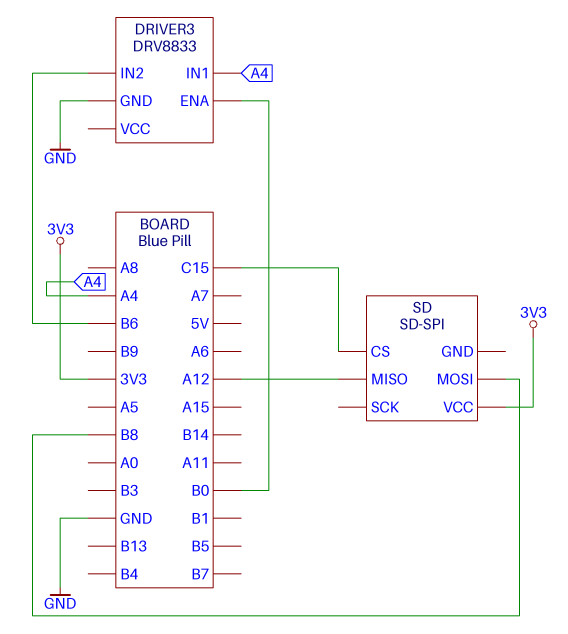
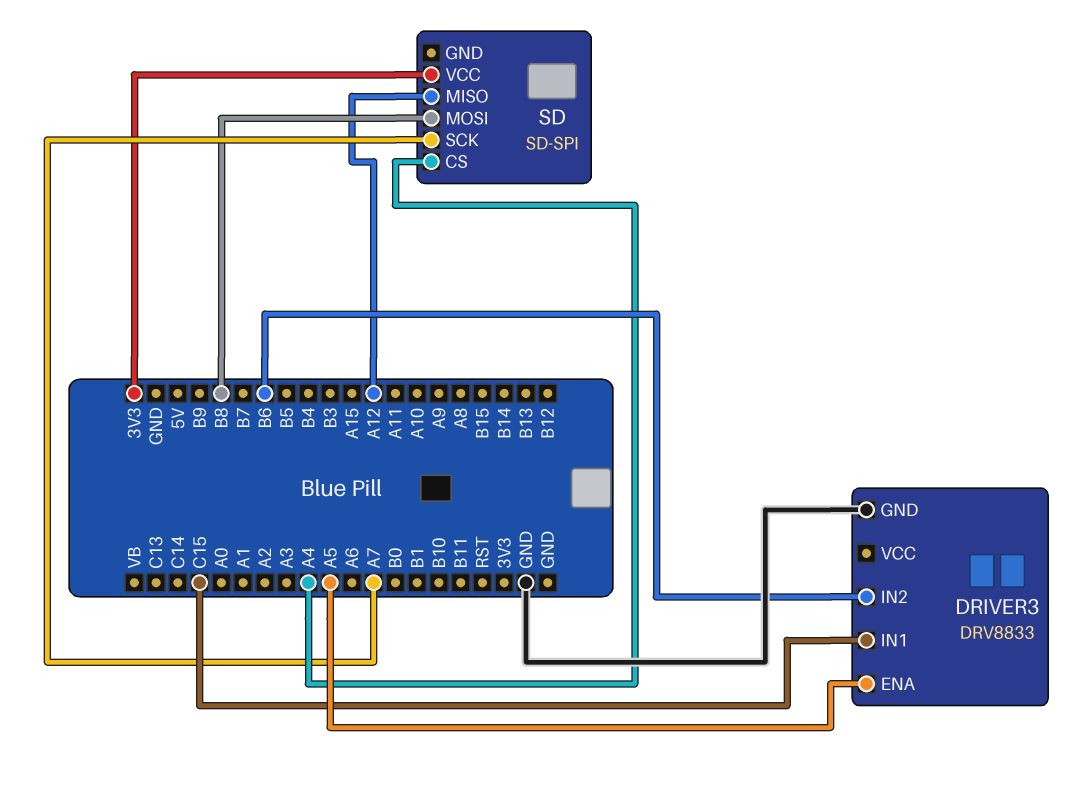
DRIVER3 pin ENA: B0 -> A5
DRIVER3 pin IN1: A4 -> C15
SD pin CS: C15 -> A4
SD pin SCK: none -> A7

